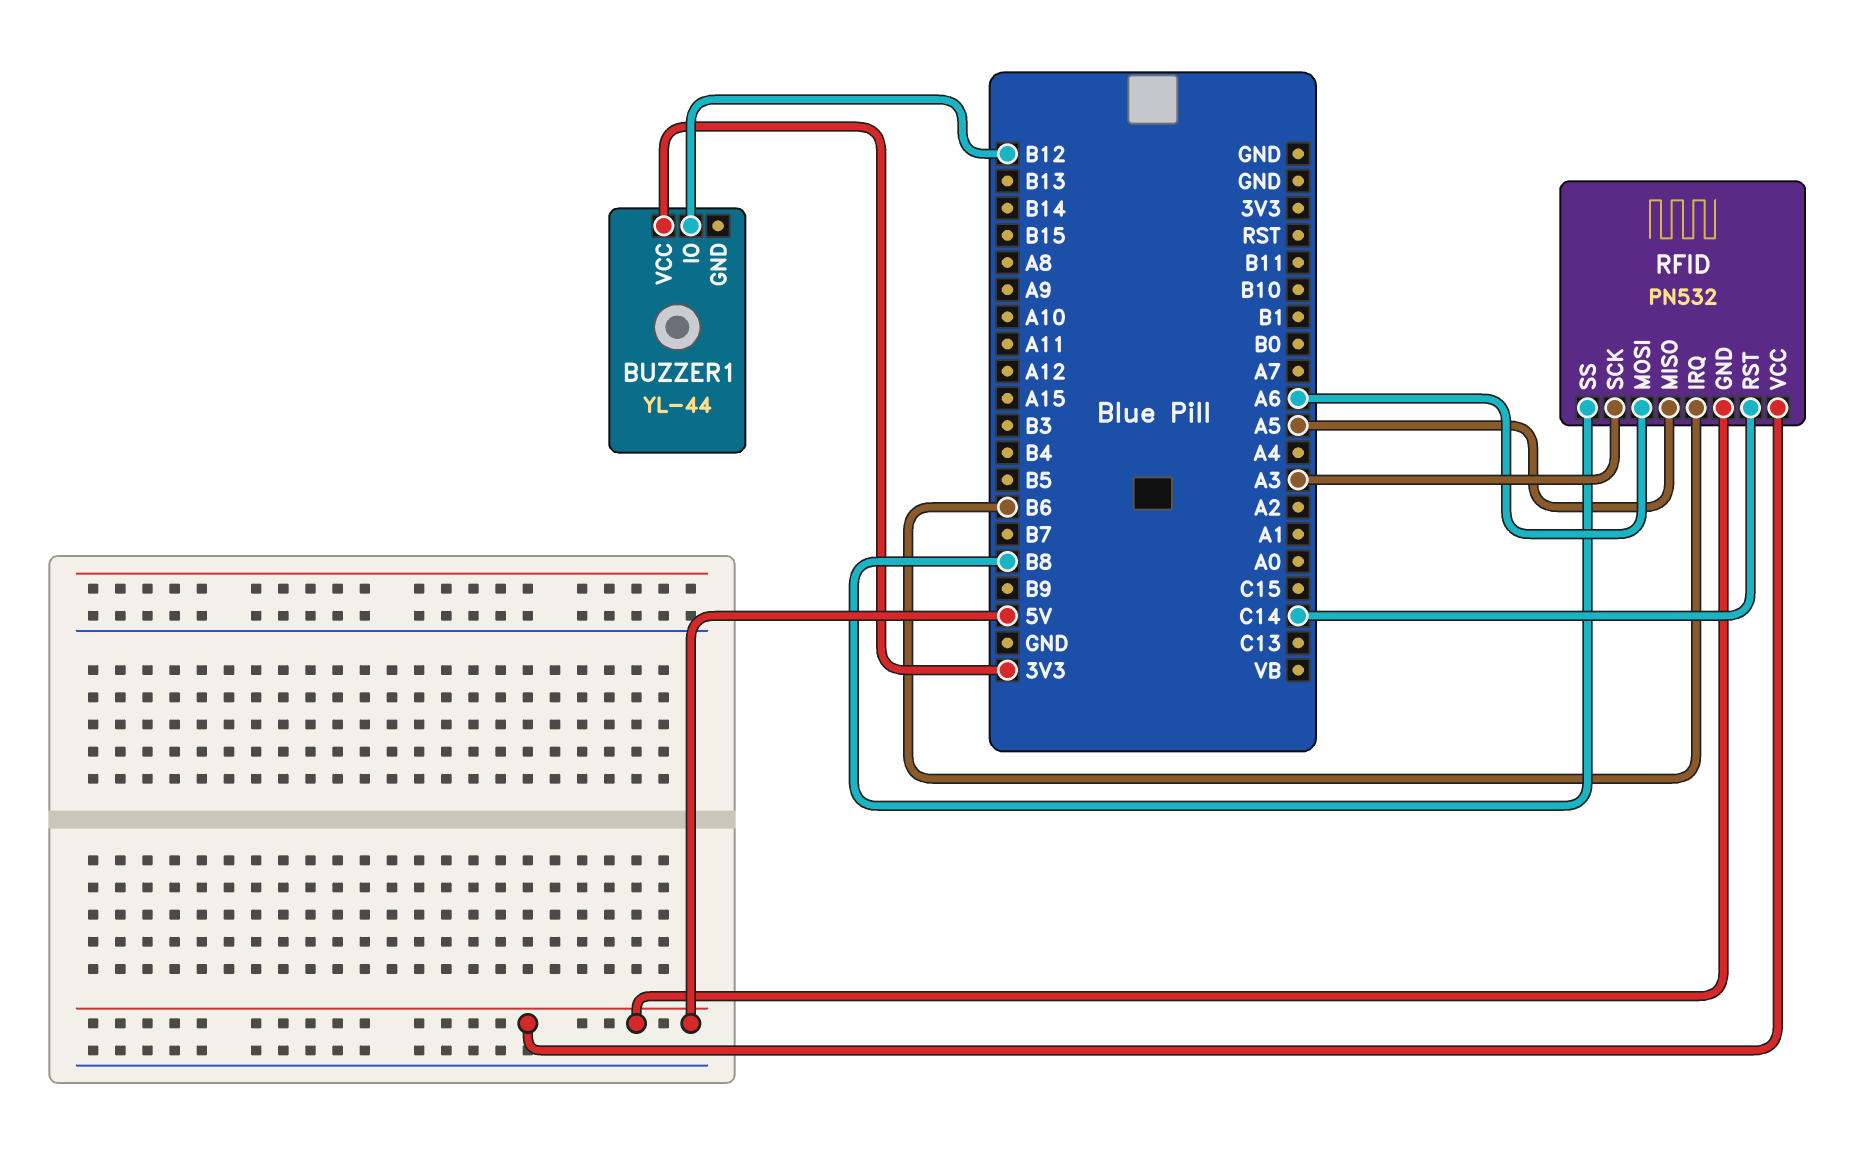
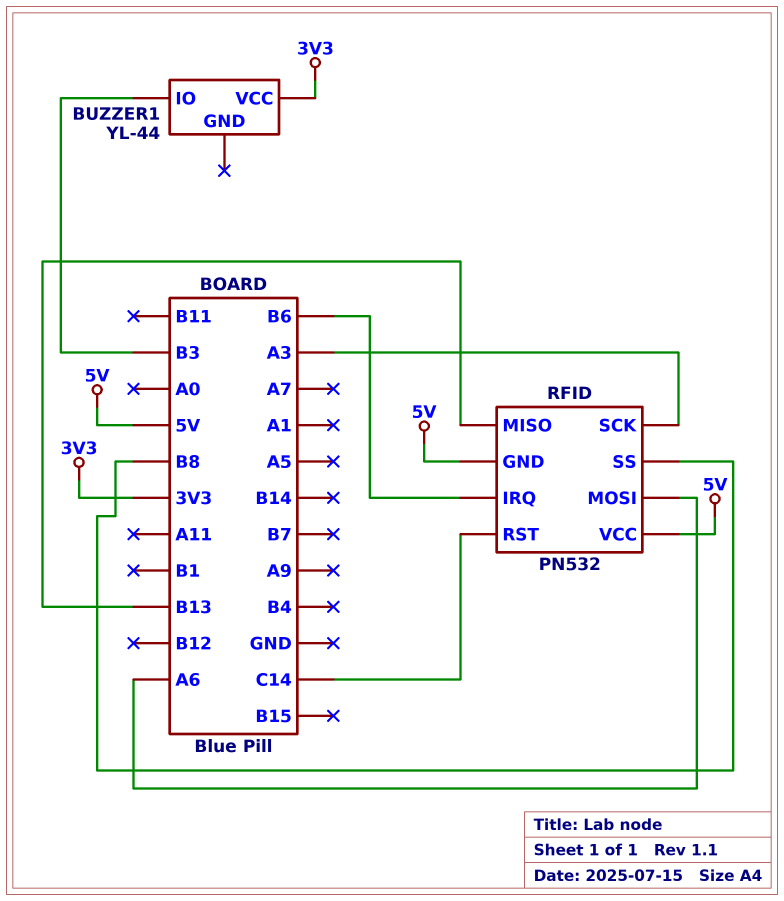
BUZZER1 pin IO: B12 -> B3
RFID pin MISO: A5 -> B13

